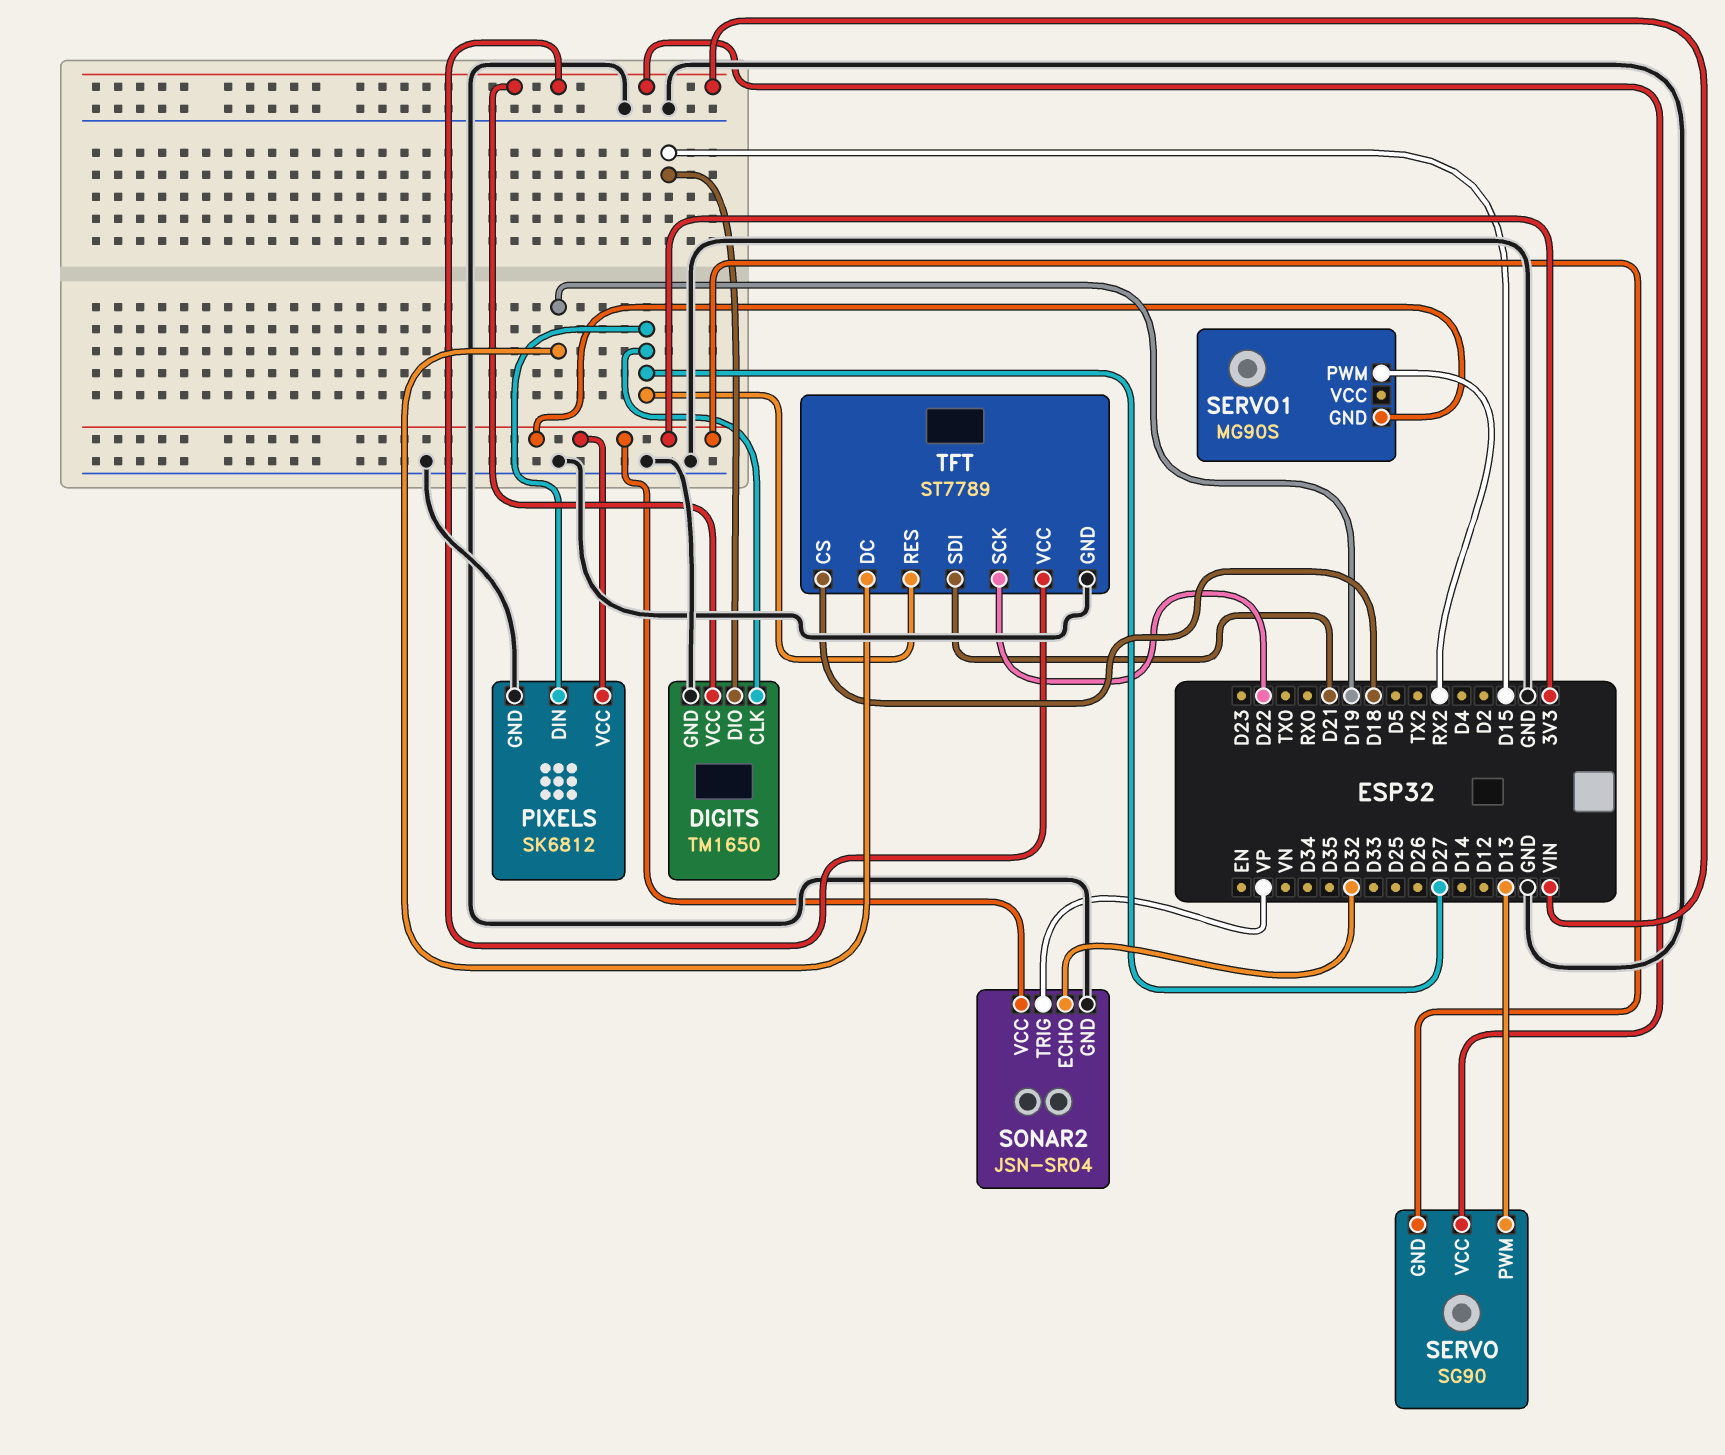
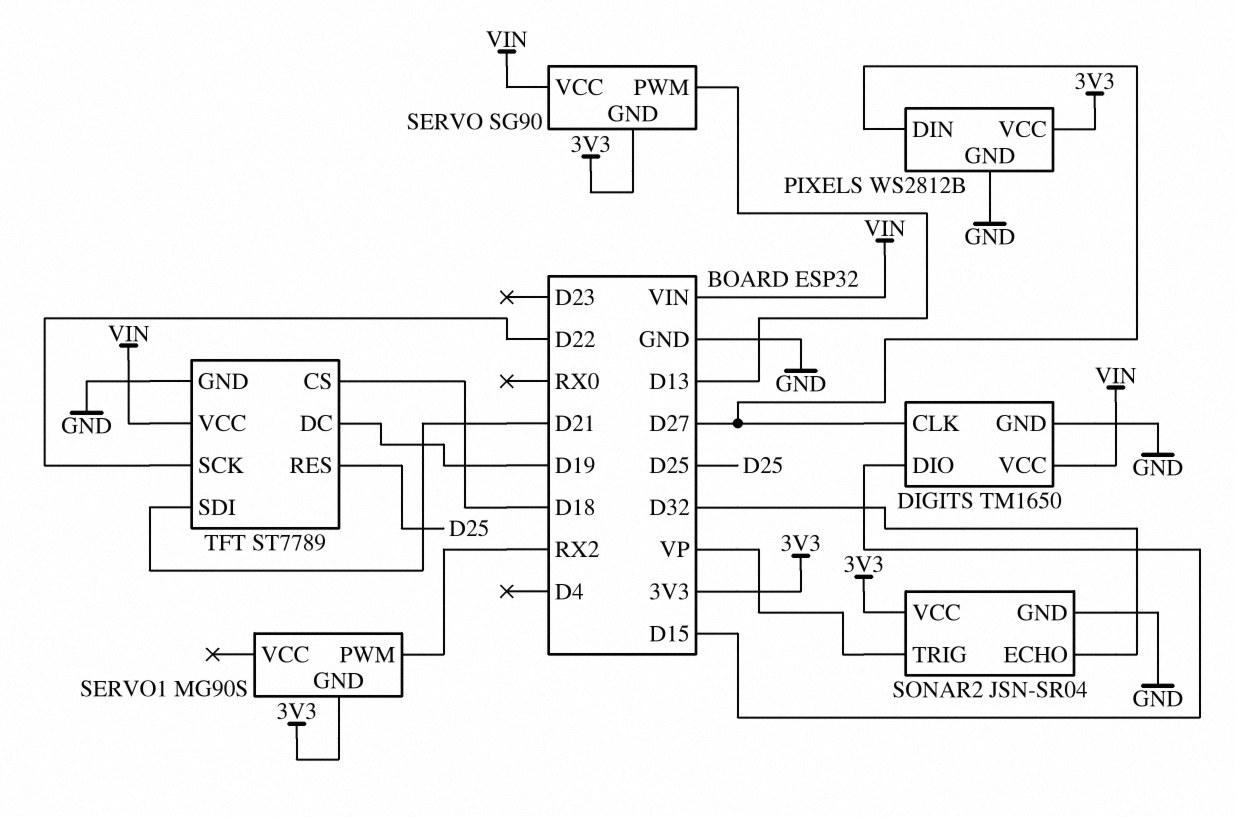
PIXELS: SK6812 -> WS2812B
TFT pin RES: D27 -> D25

